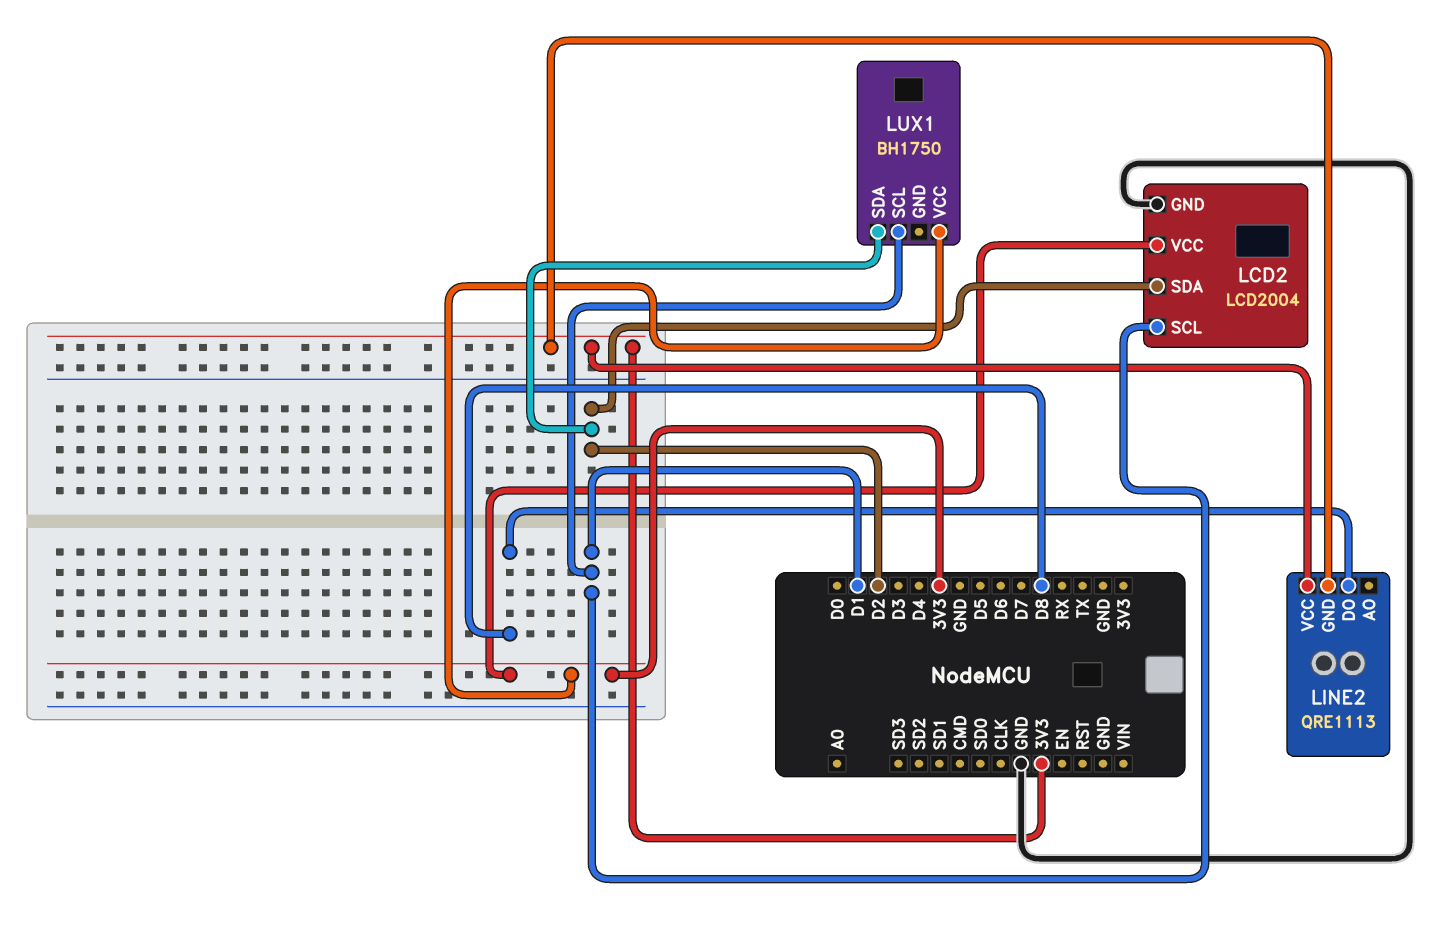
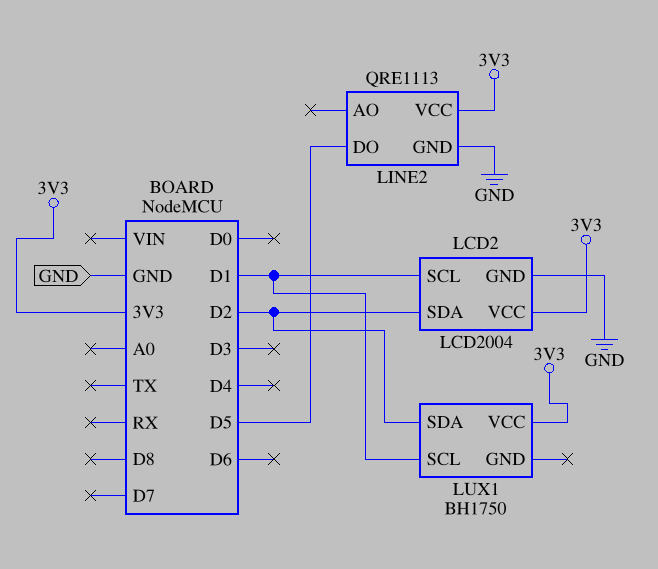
LINE2 pin DO: D8 -> D5
LINE2 pin GND: 3V3 -> GND

